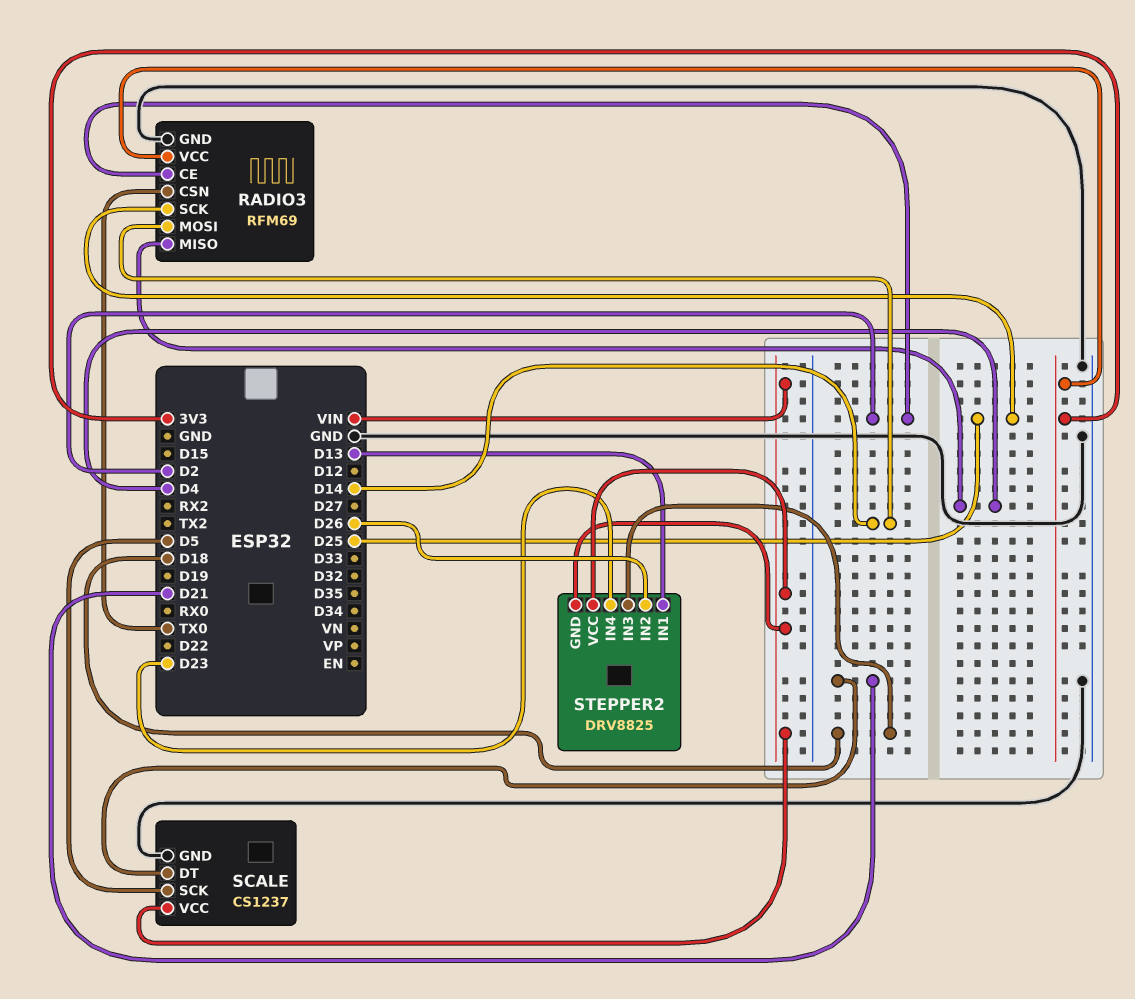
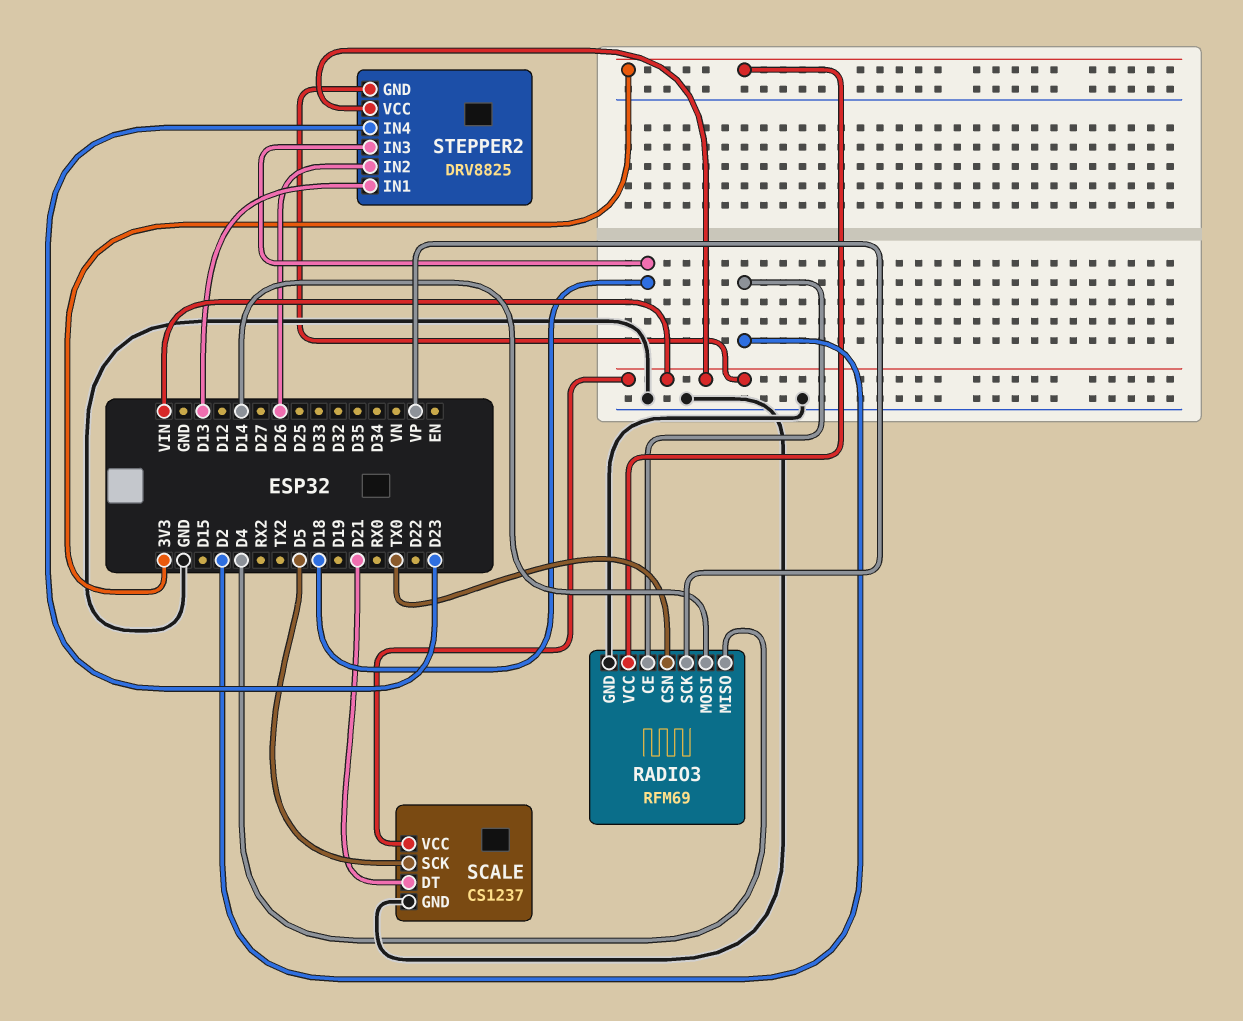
RADIO3 pin SCK: D25 -> VP

